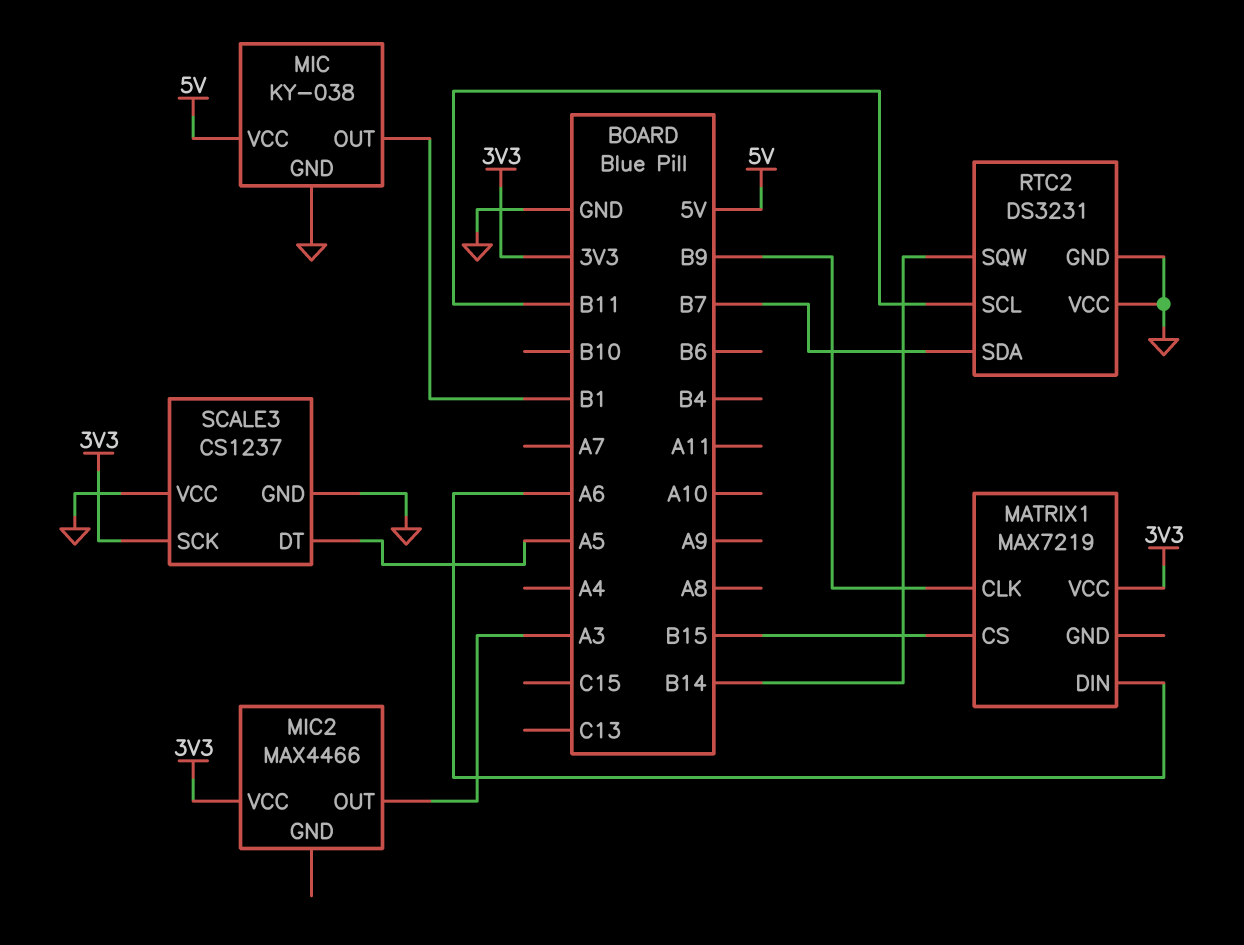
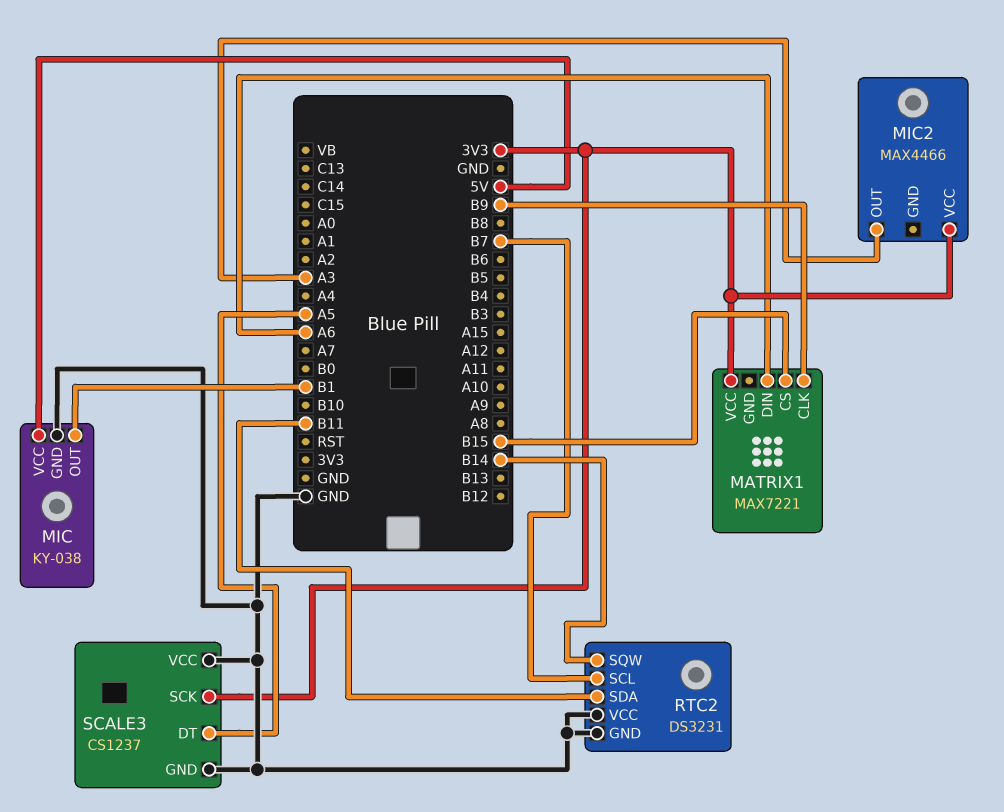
MATRIX1: MAX7219 -> MAX7221
RTC2 pin SCL: B11 -> B7
RTC2 pin SDA: B7 -> B11

